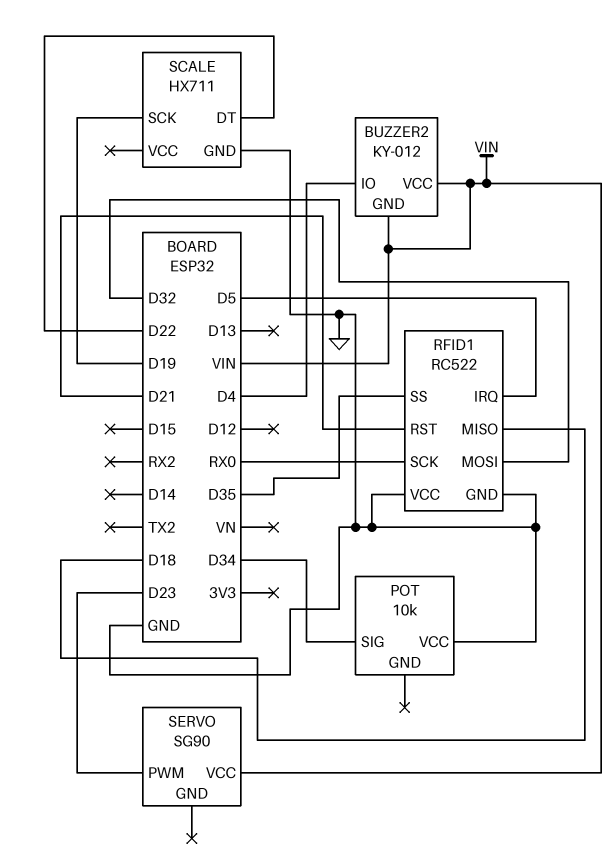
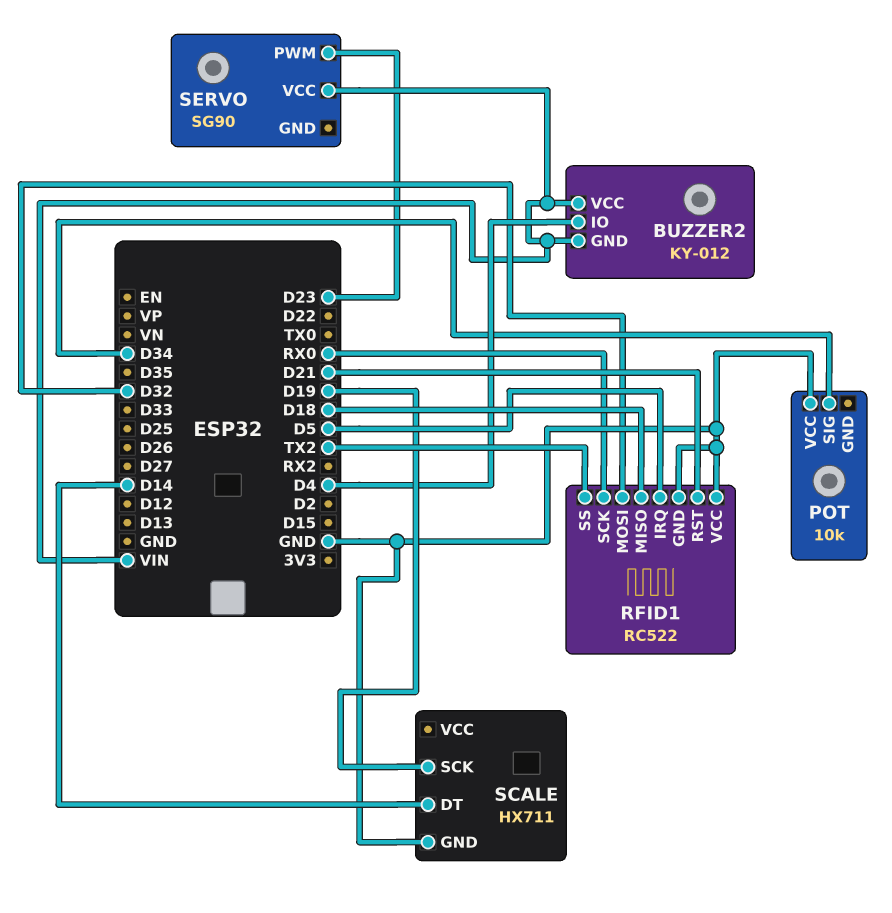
RFID1 pin SS: D35 -> TX2
SCALE pin DT: D22 -> D14

